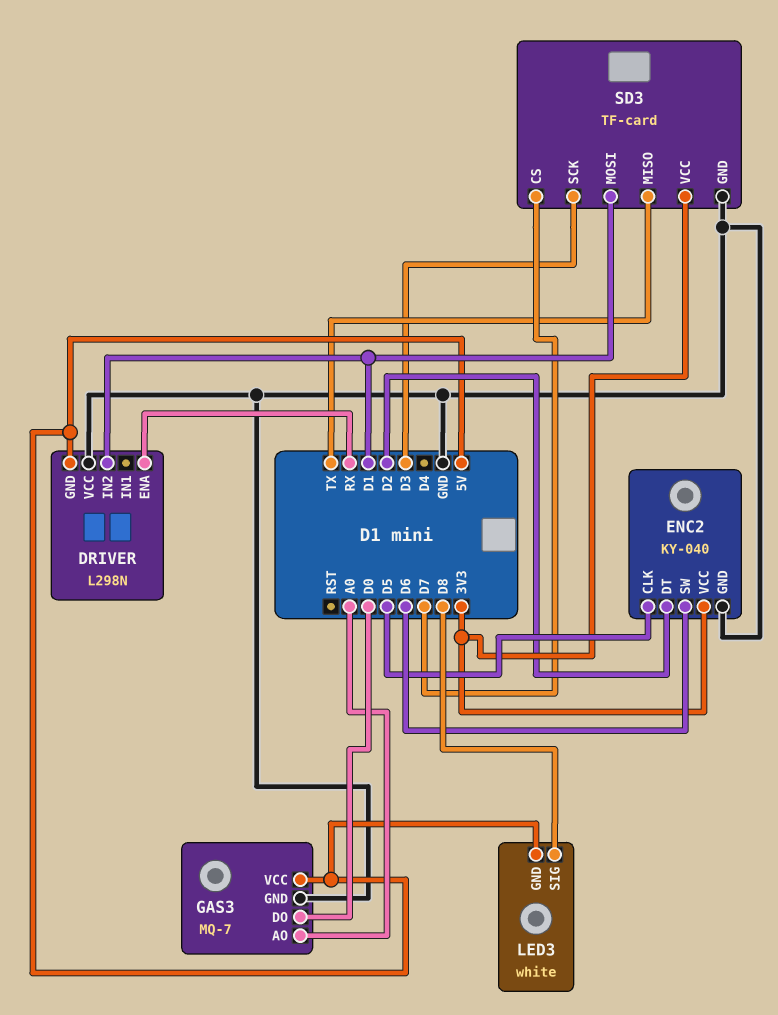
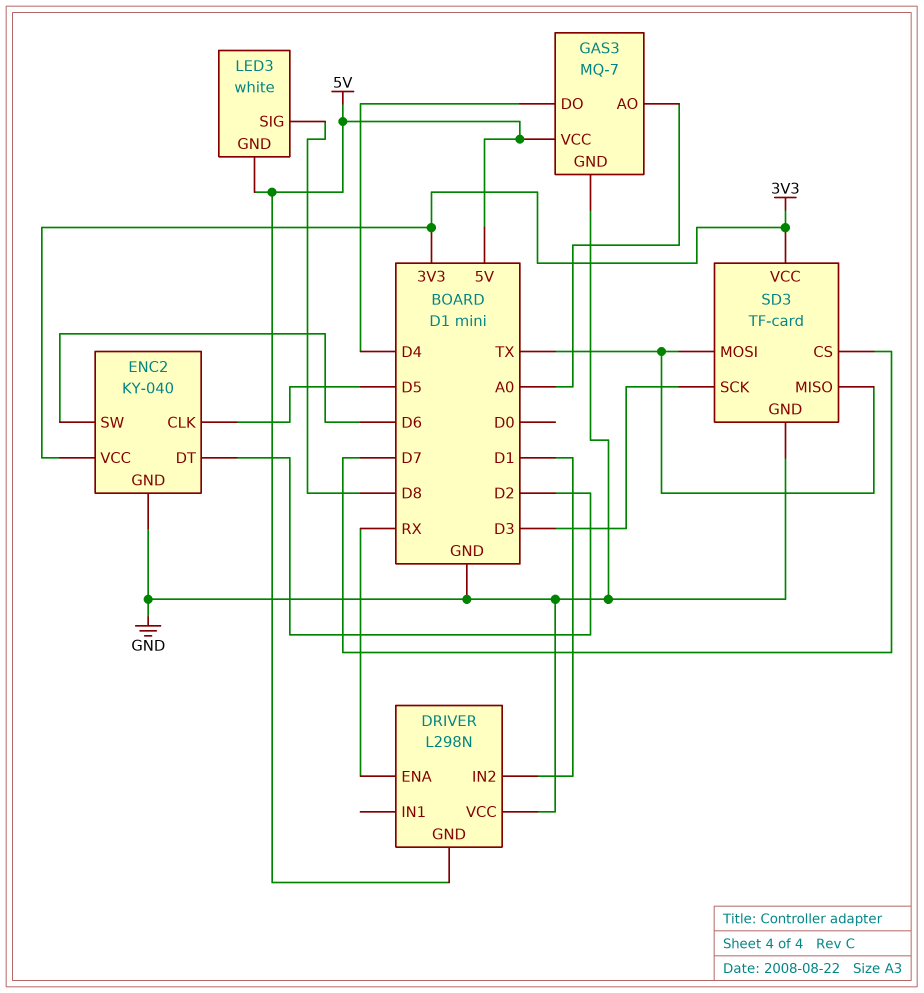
GAS3 pin DO: D0 -> D4
SD3 pin MOSI: D1 -> TX

